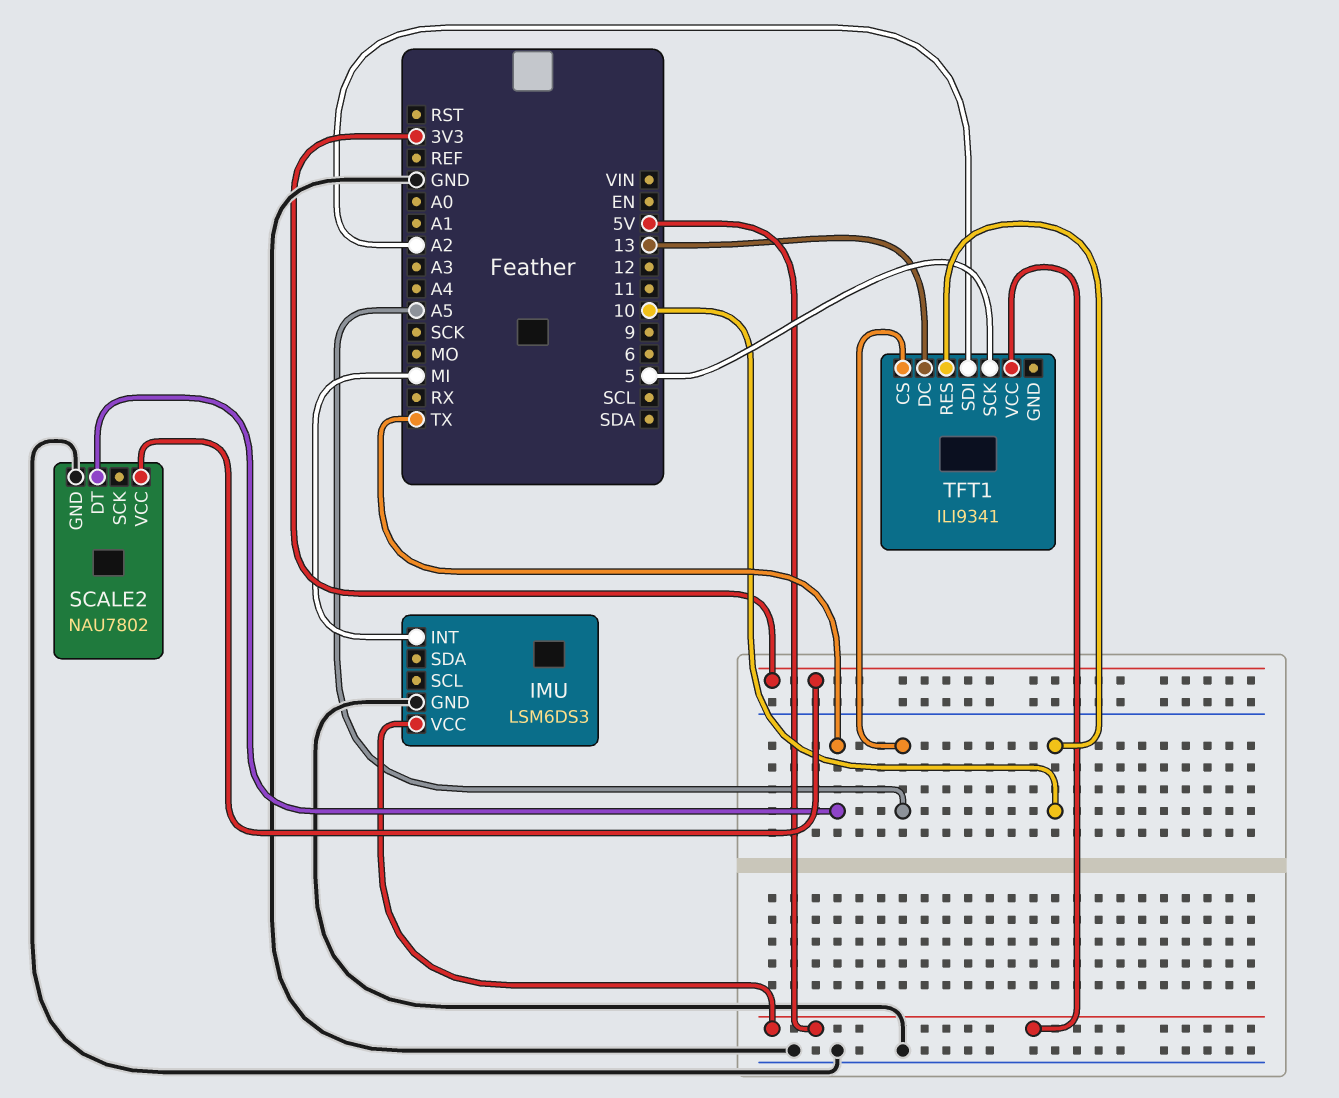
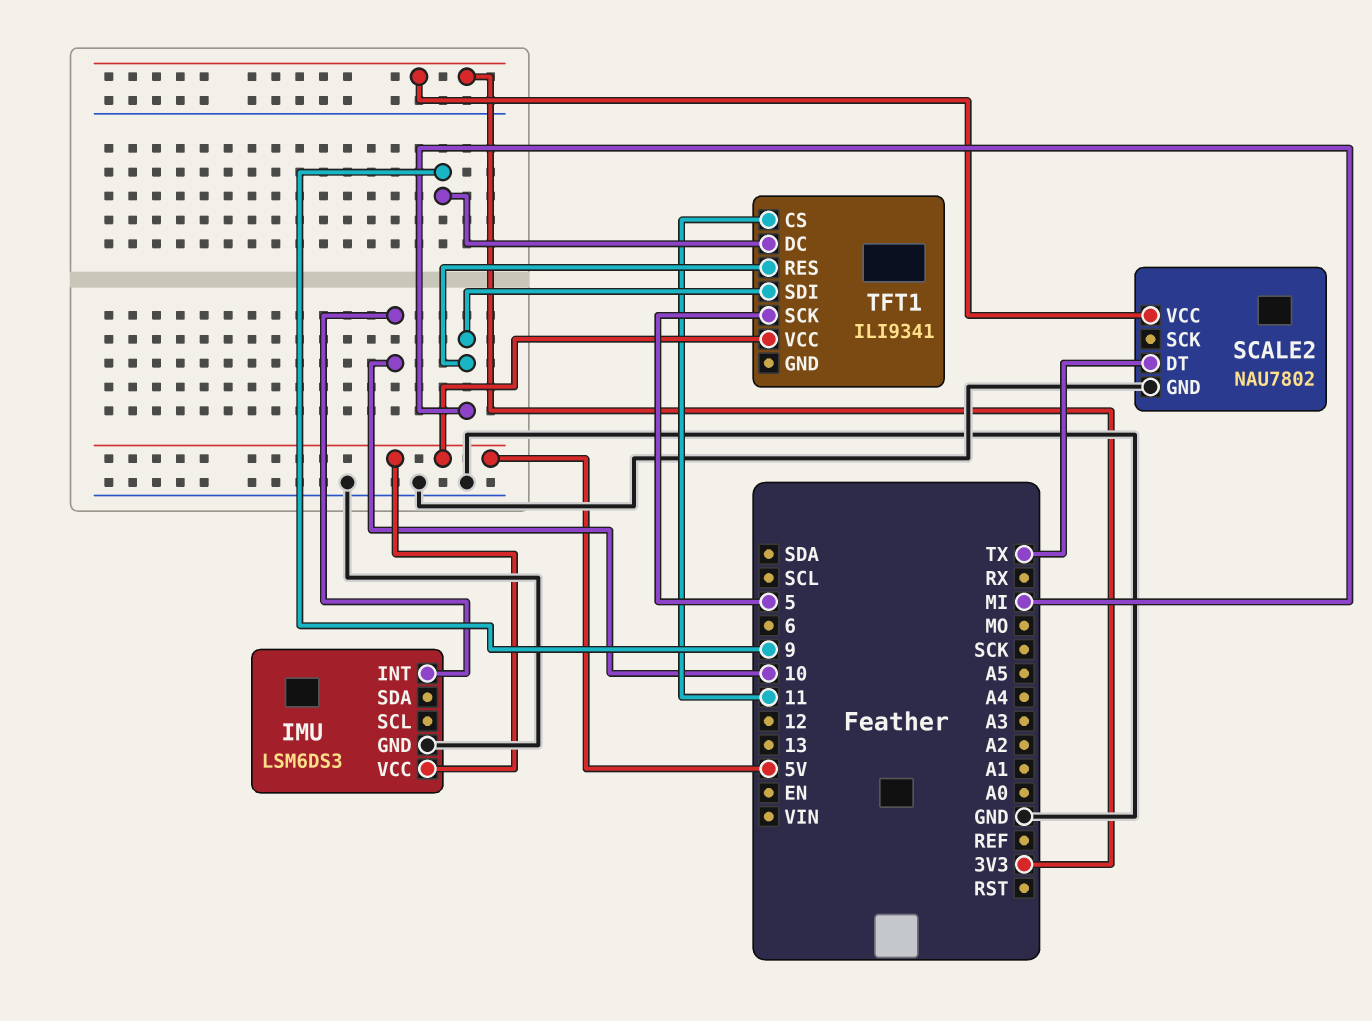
IMU pin INT: MI -> 10
TFT1 pin CS: A5 -> 11
TFT1 pin DC: 13 -> 9
TFT1 pin RES: 10 -> MI
TFT1 pin SDI: A2 -> MI

